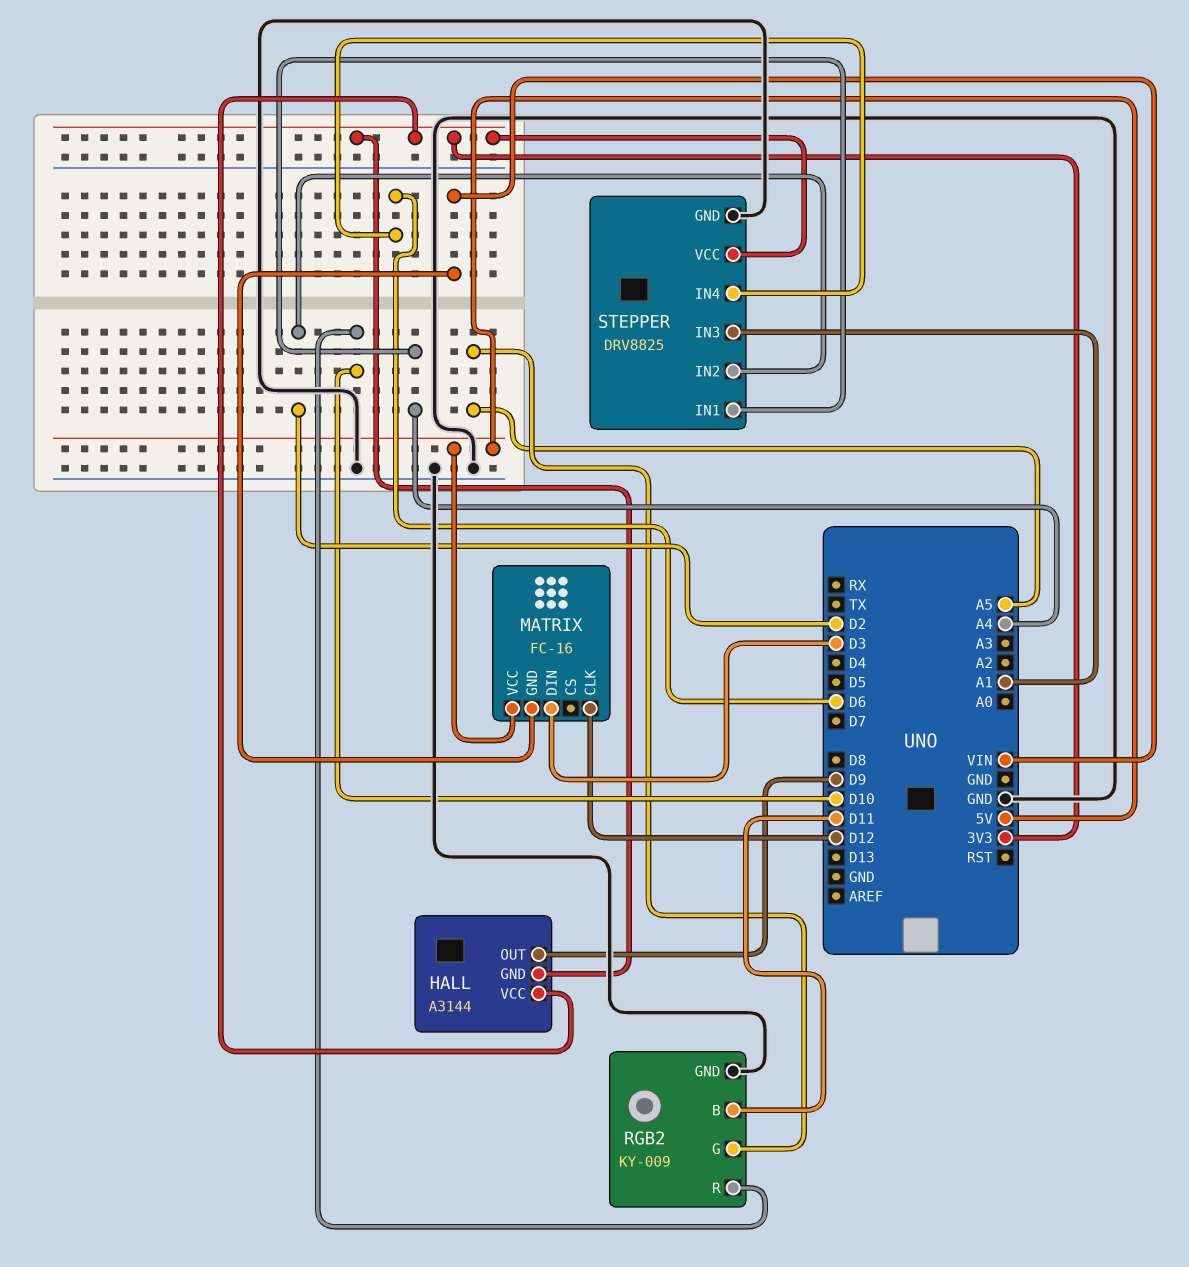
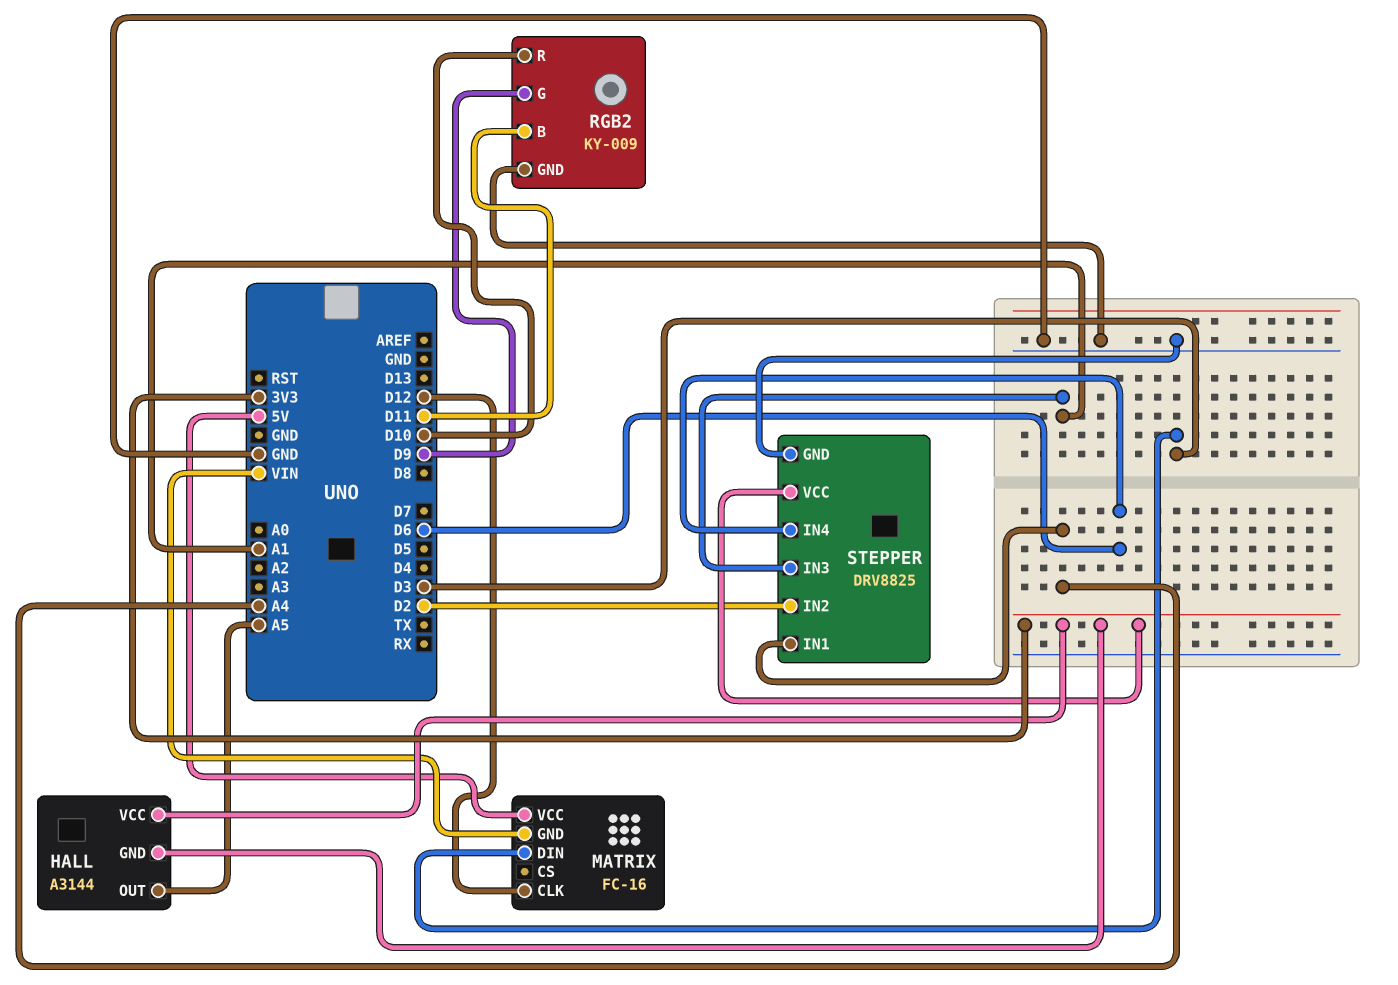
HALL pin OUT: D9 -> A5
RGB2 pin G: A5 -> D9

